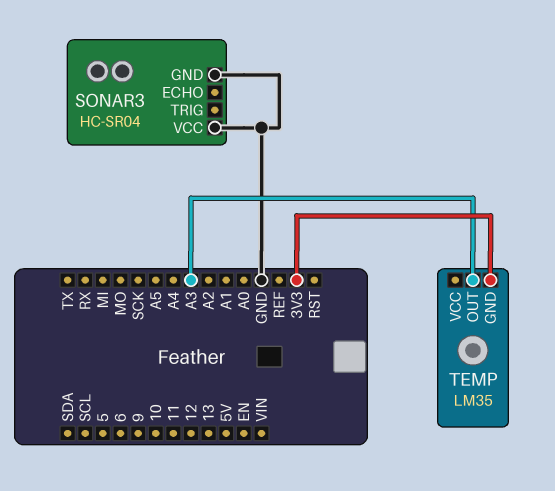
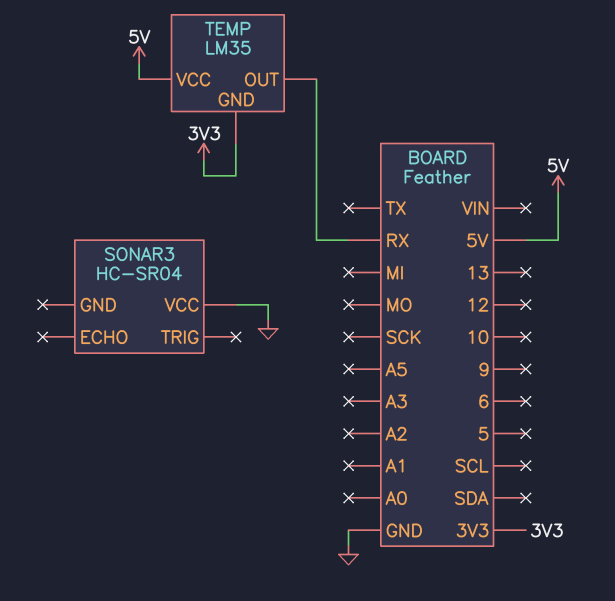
SONAR3 pin GND: GND -> none
TEMP pin OUT: A3 -> RX
TEMP pin VCC: none -> 5V

